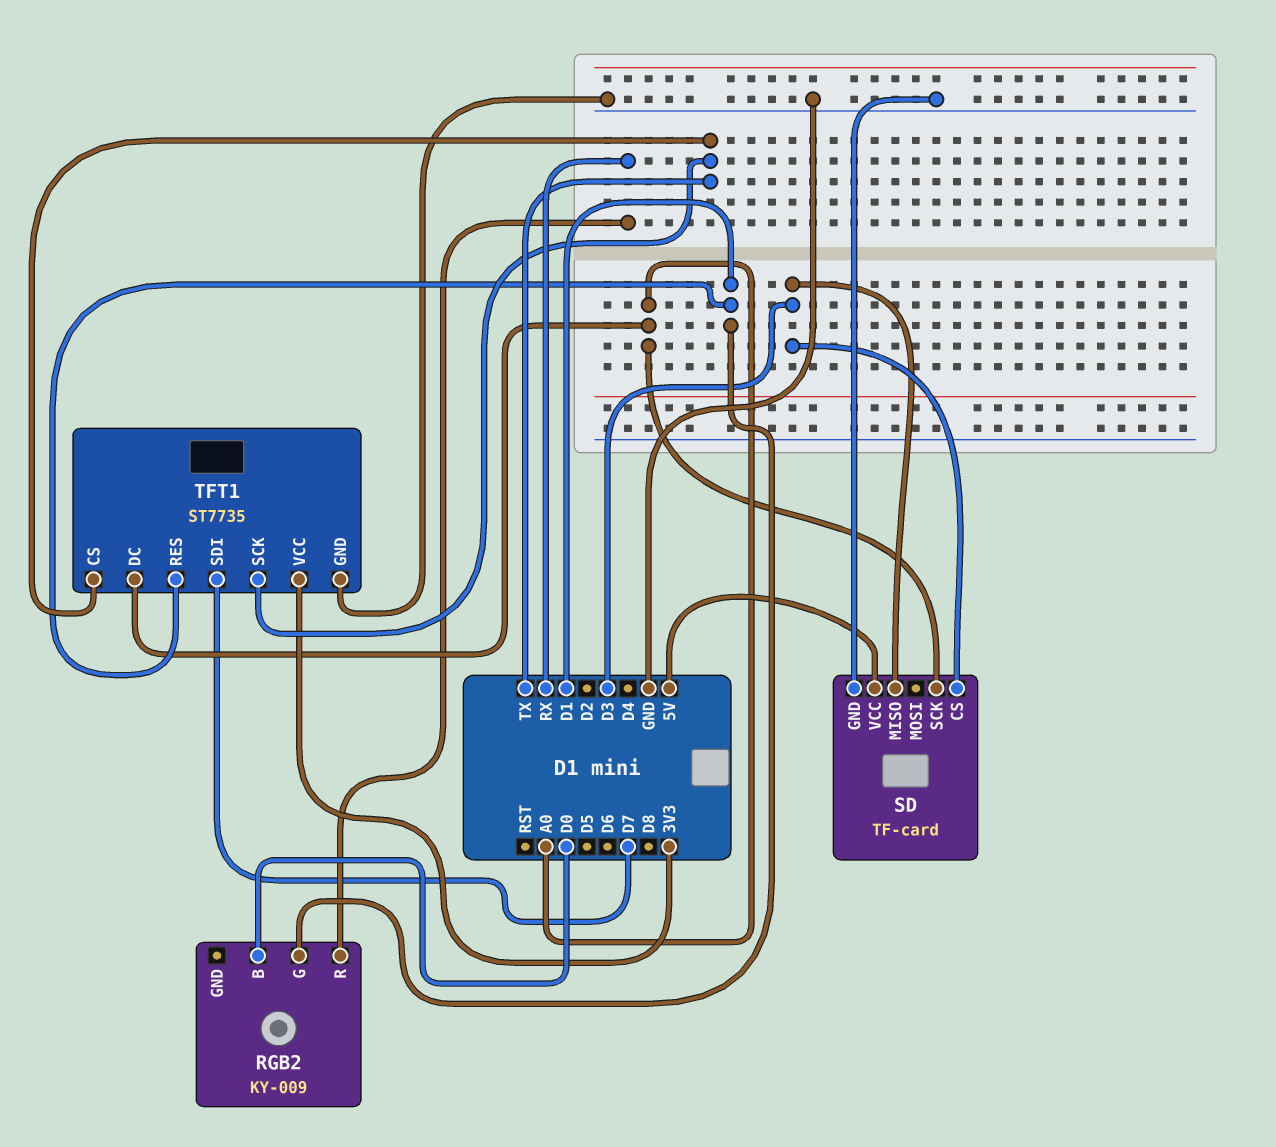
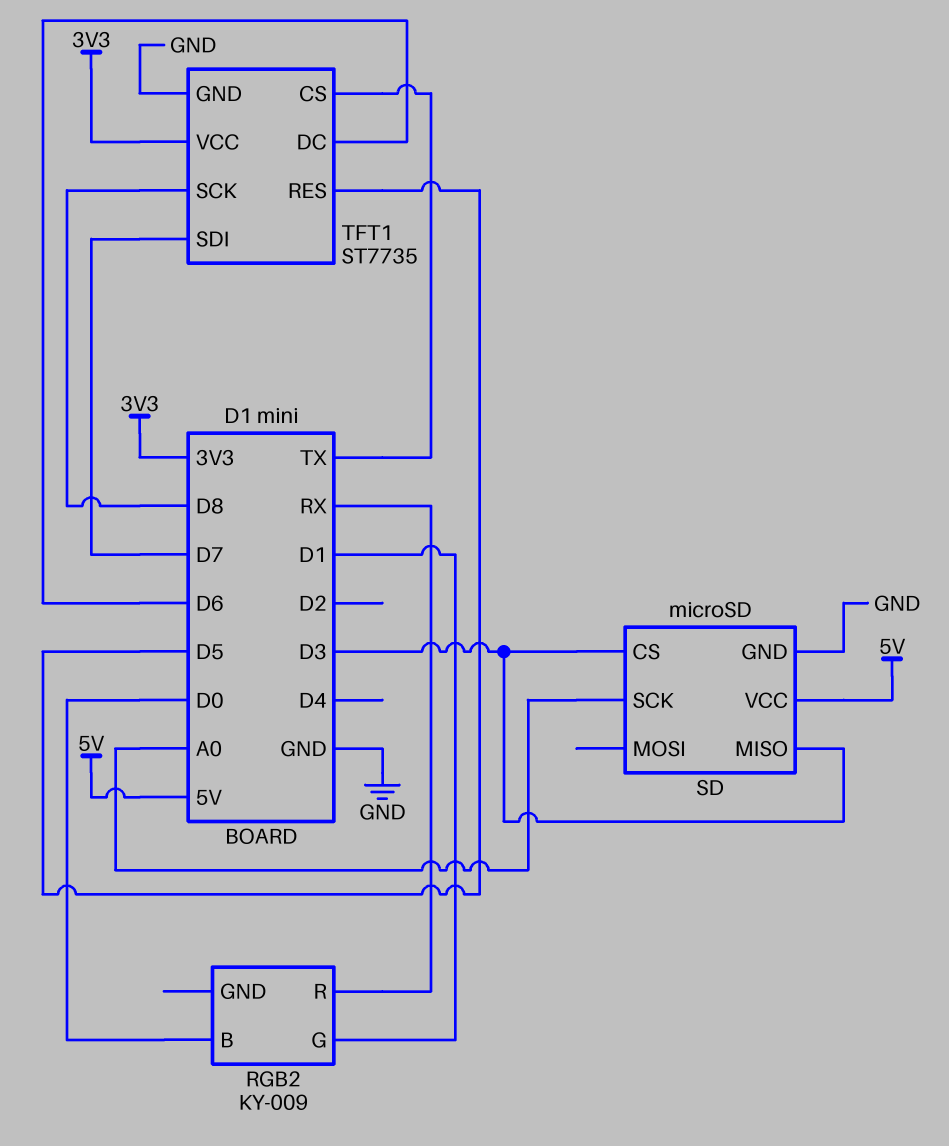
SD: TF-card -> microSD
TFT1 pin DC: A0 -> D6
TFT1 pin RES: D1 -> D5
TFT1 pin SCK: TX -> D8

